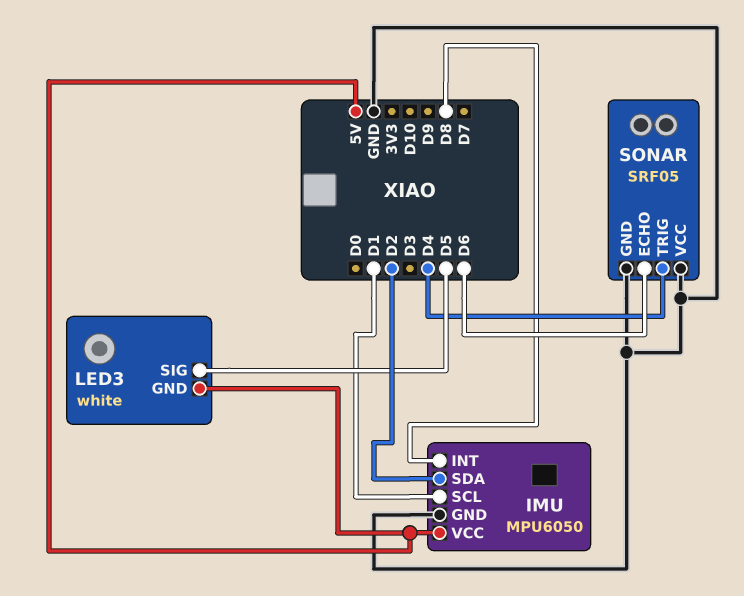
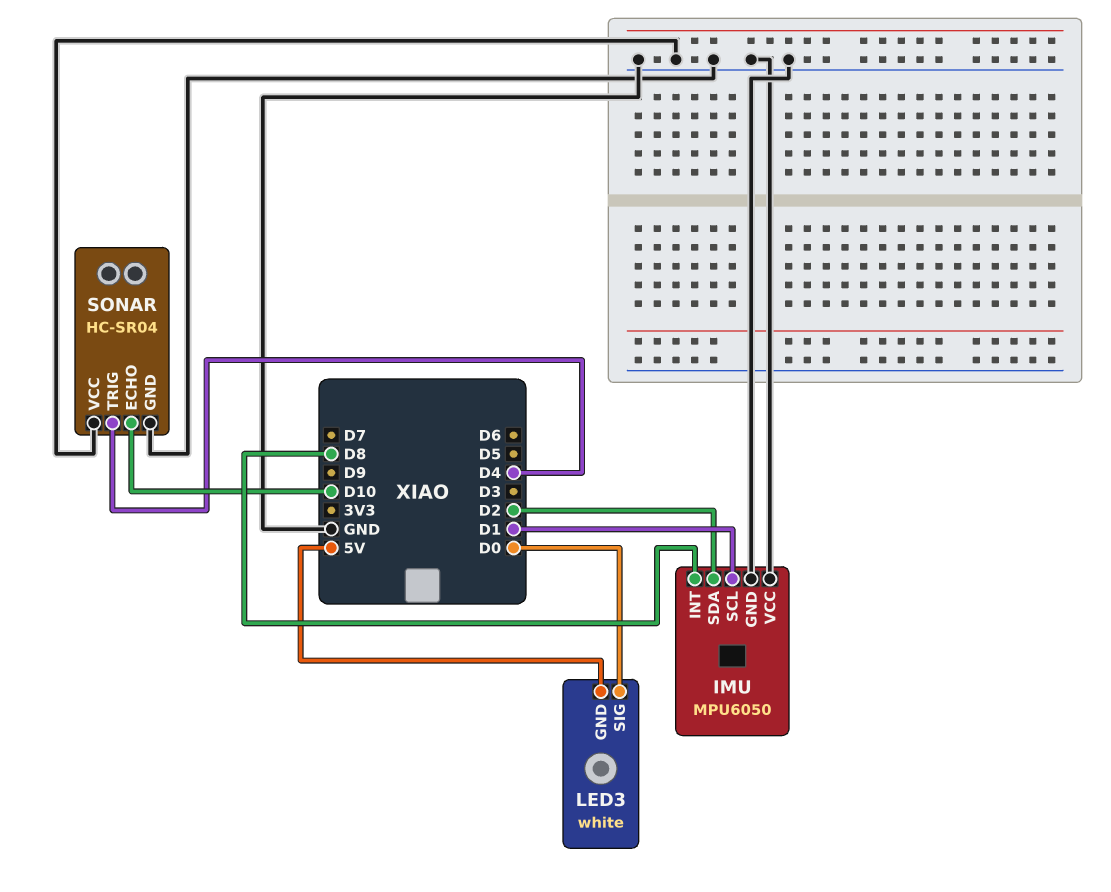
IMU pin VCC: 5V -> GND
LED3 pin SIG: D5 -> D0
SONAR: SRF05 -> HC-SR04
SONAR pin ECHO: D6 -> D10

